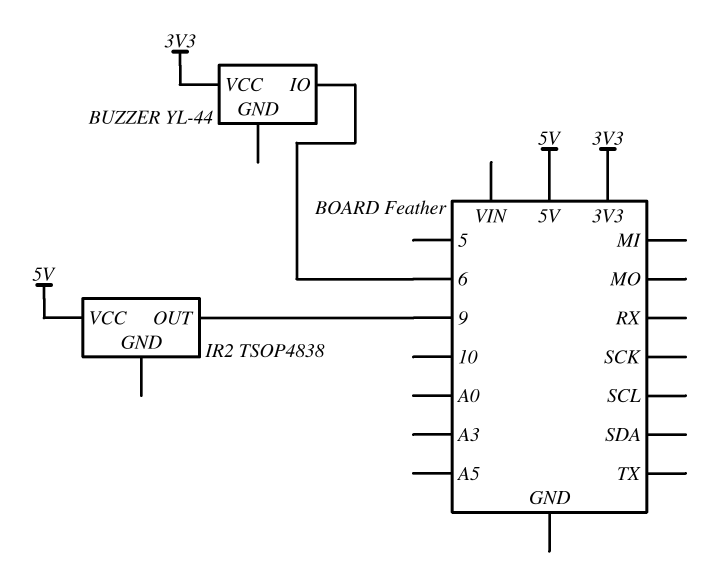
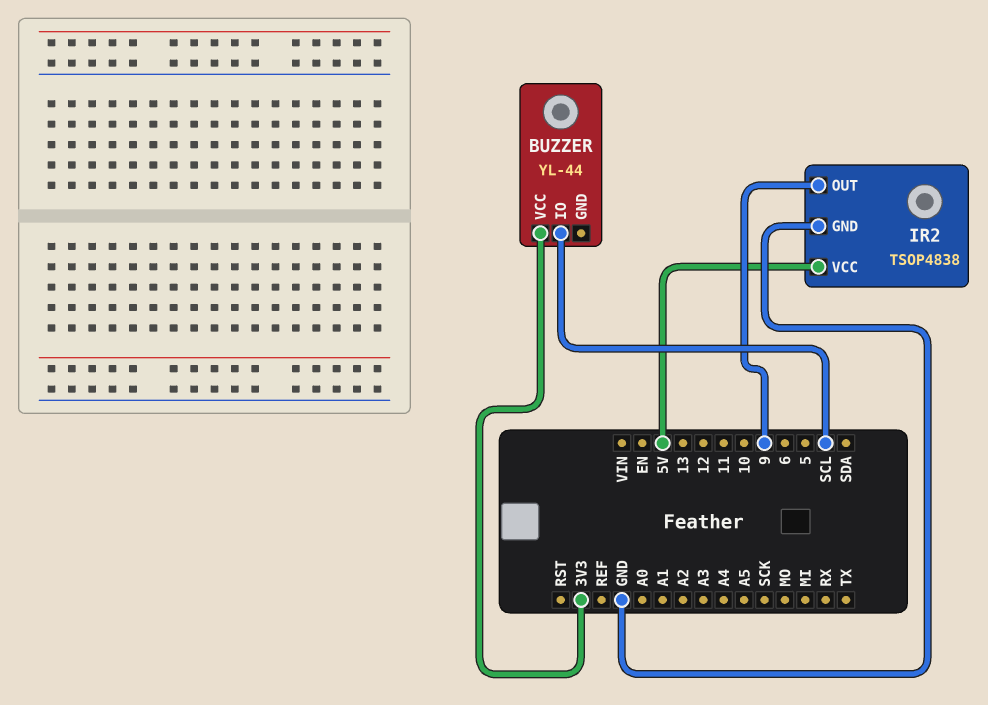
BUZZER pin IO: 6 -> SCL
IR2 pin GND: none -> GND

